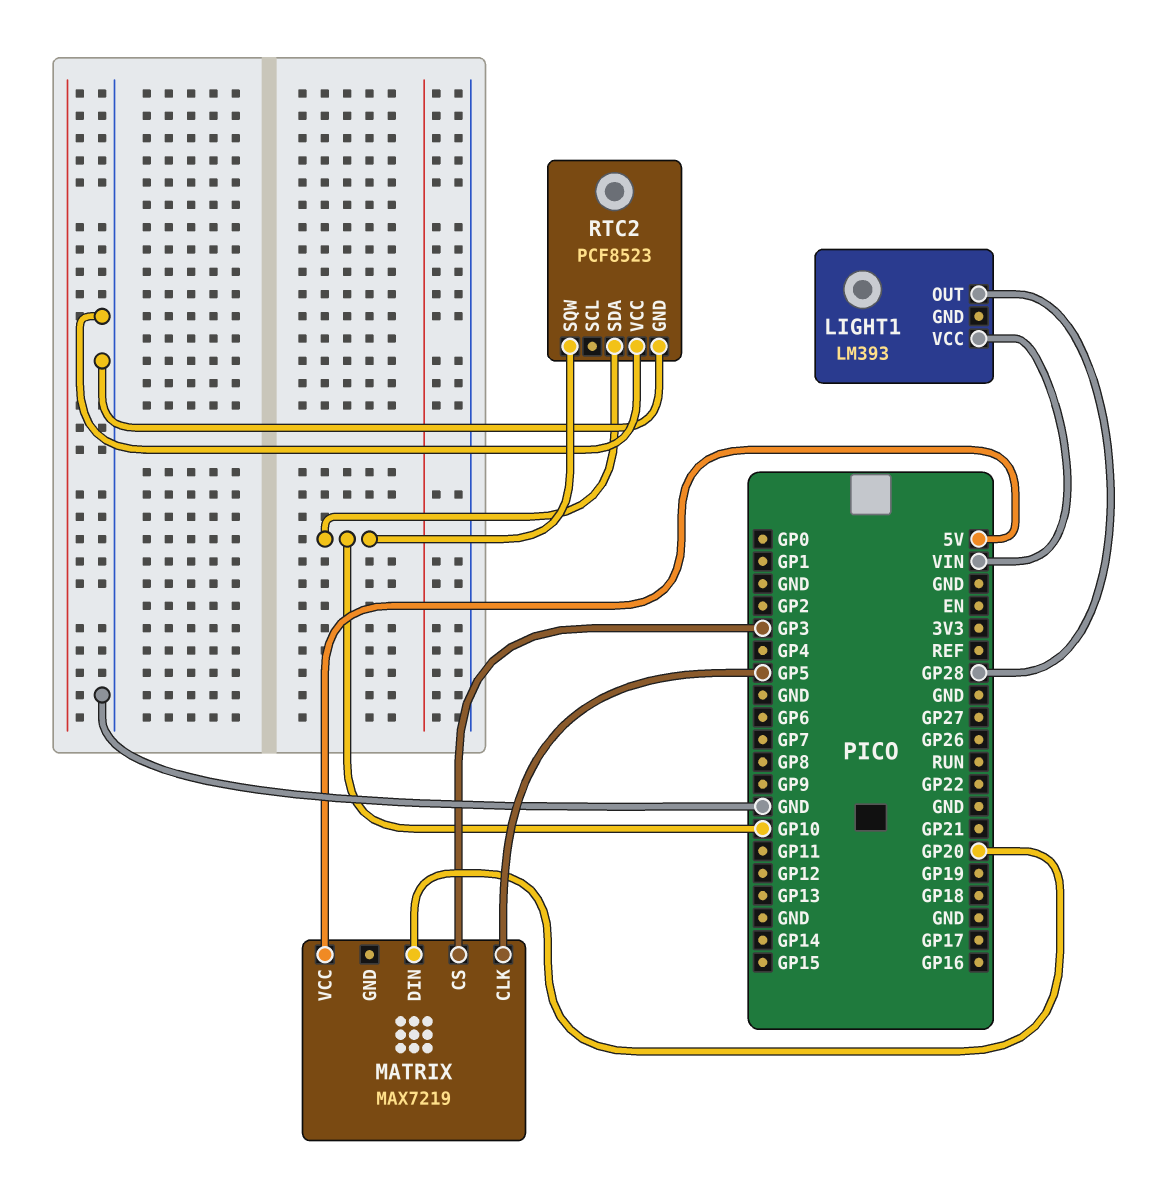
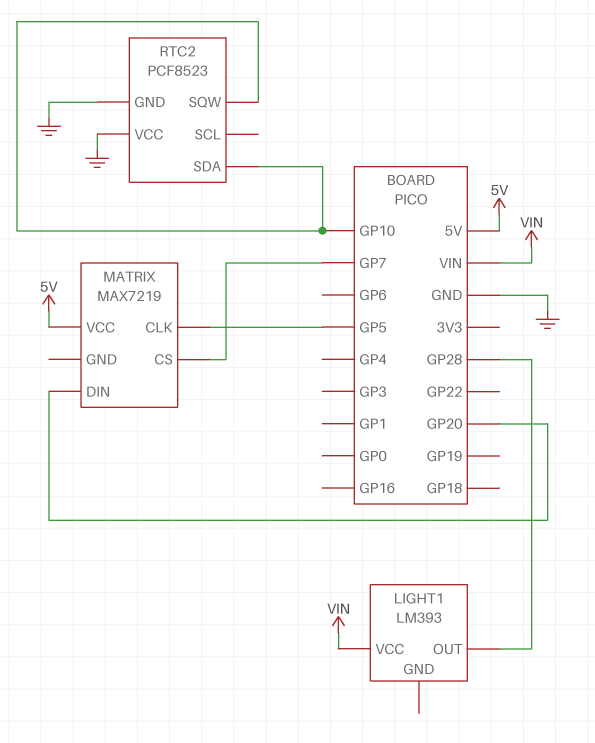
MATRIX pin CS: GP3 -> GP7

